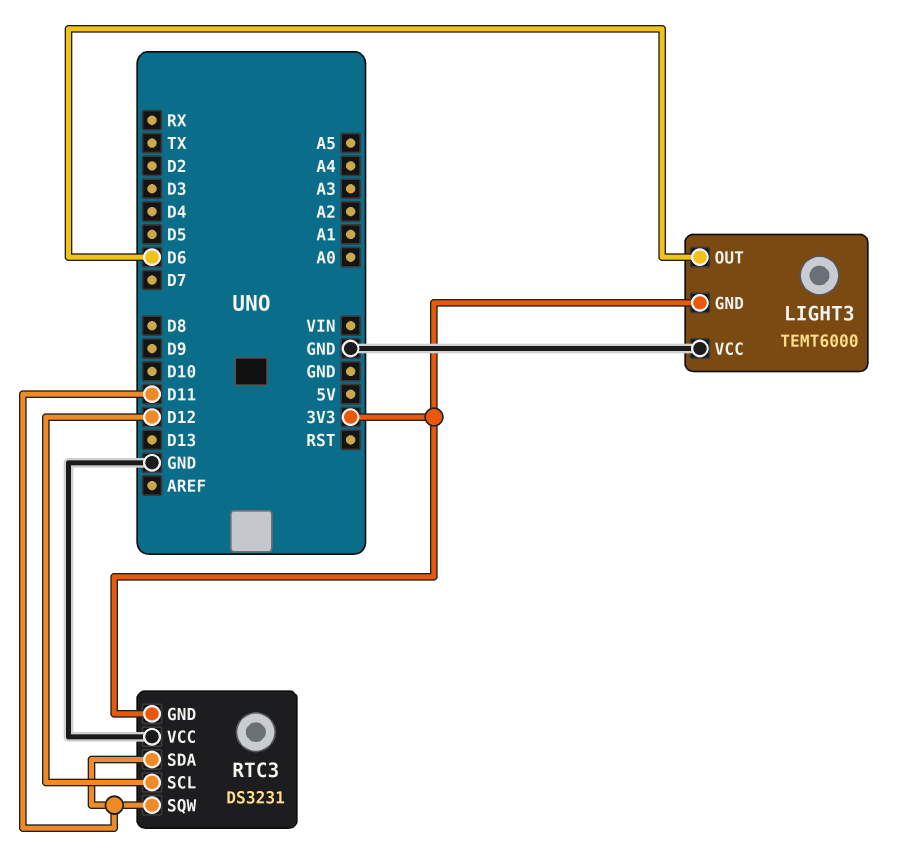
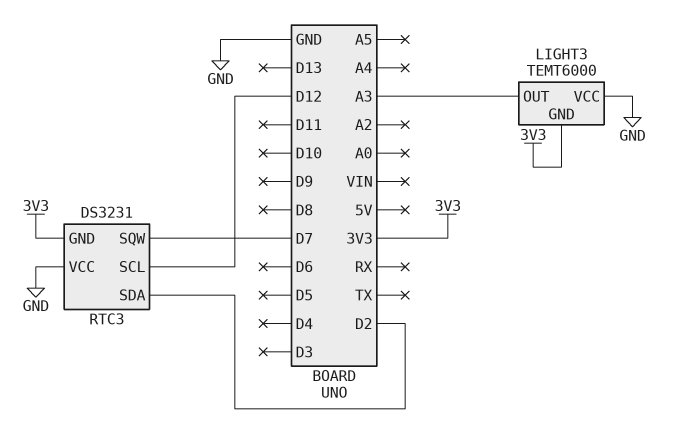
LIGHT3 pin OUT: D6 -> A3
RTC3 pin SDA: D11 -> D2
RTC3 pin SQW: D11 -> D7

